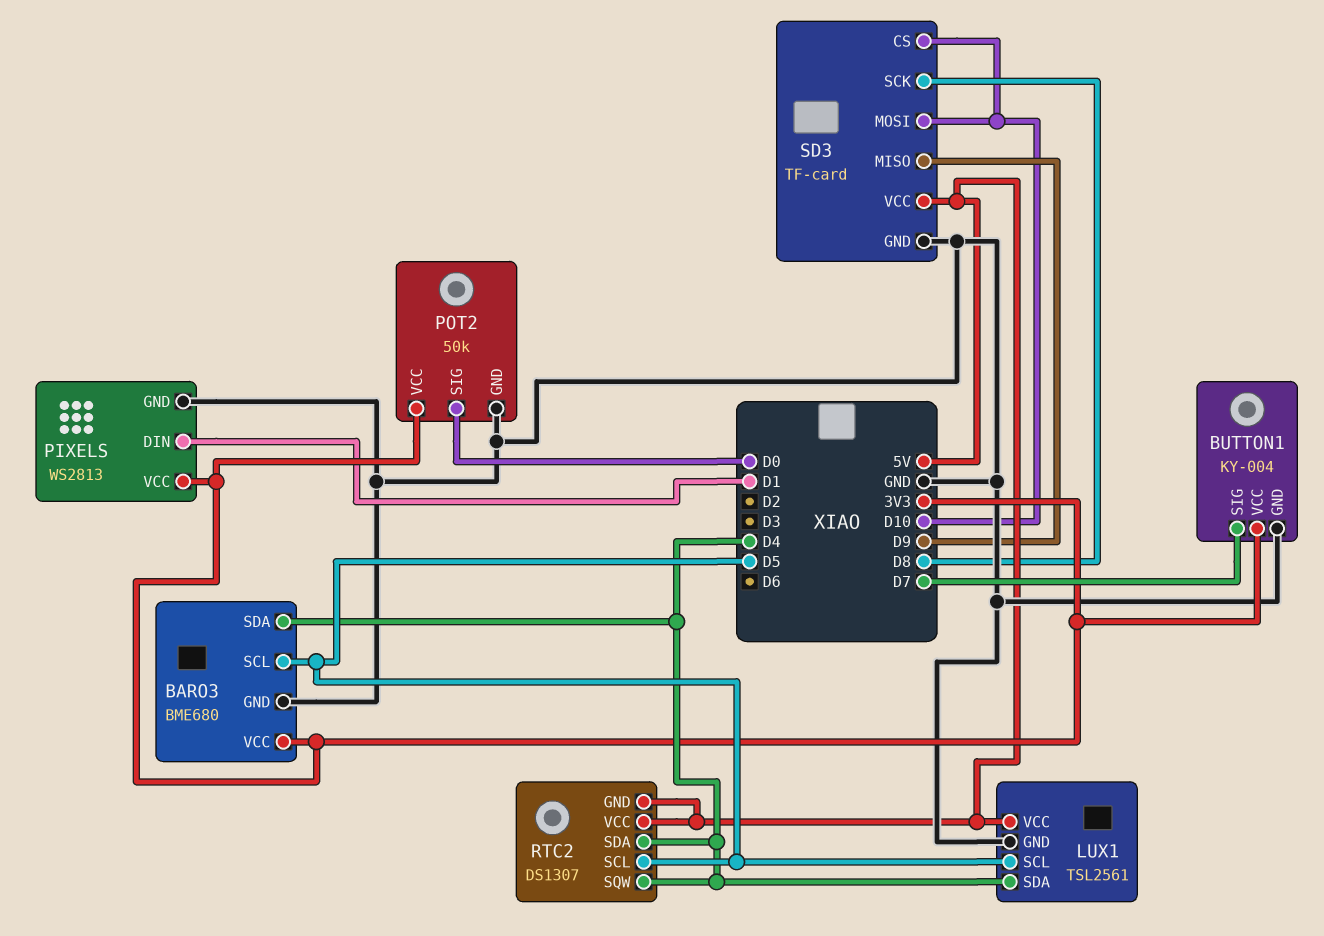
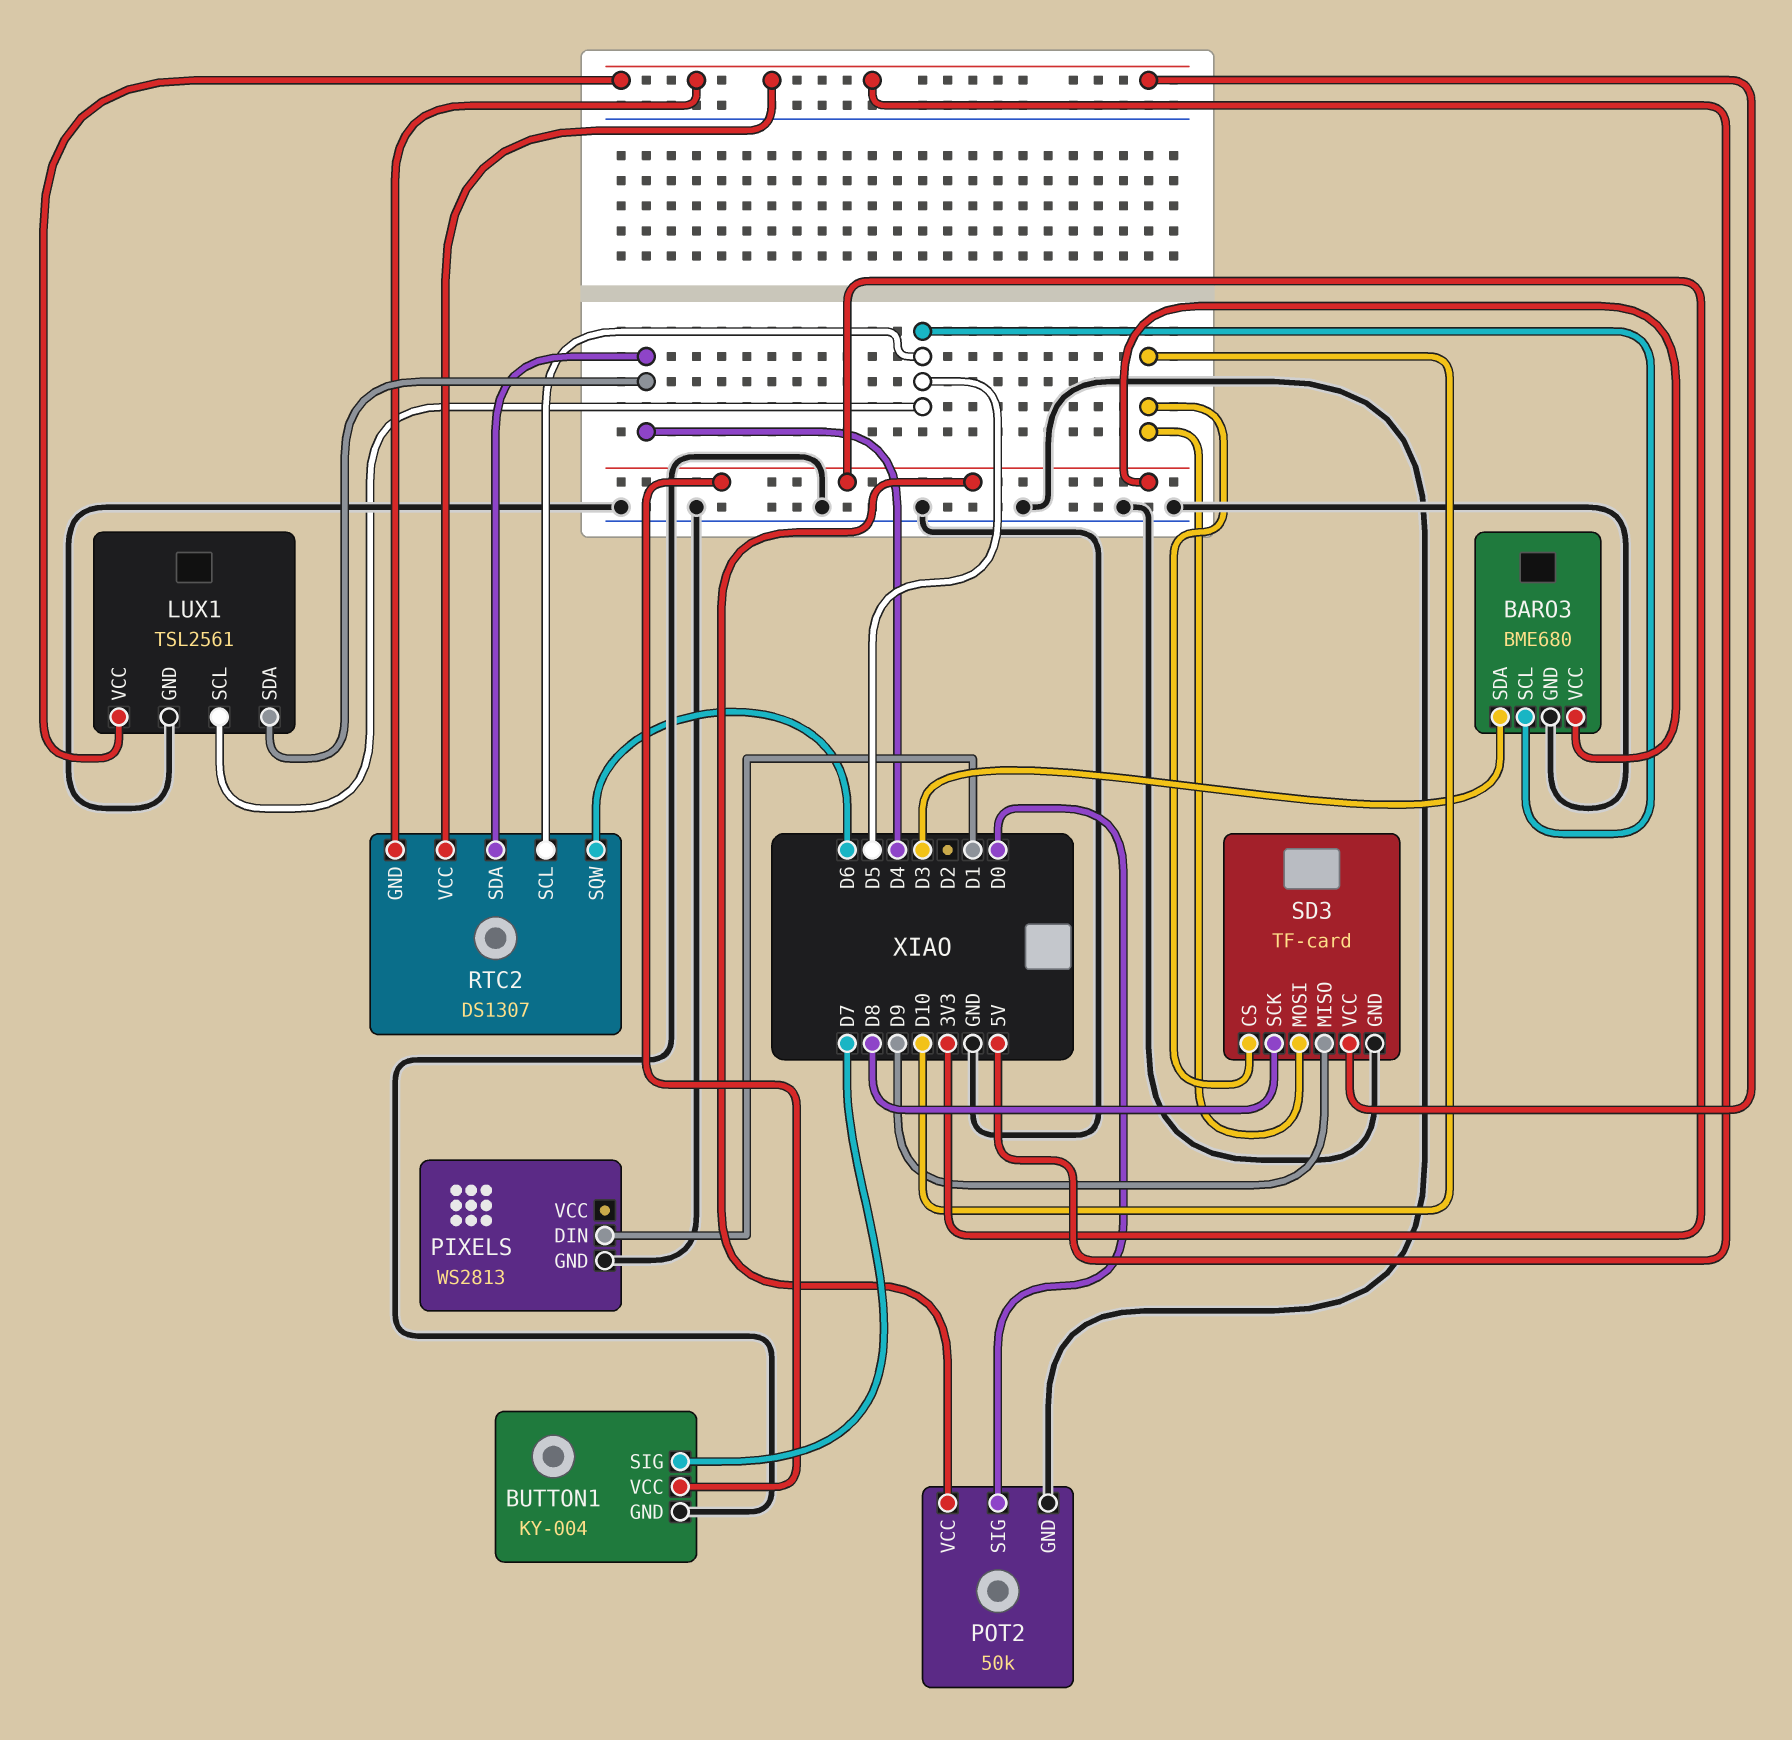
BARO3 pin SDA: D4 -> D3
PIXELS pin VCC: 3V3 -> none
RTC2 pin SQW: D4 -> D6

